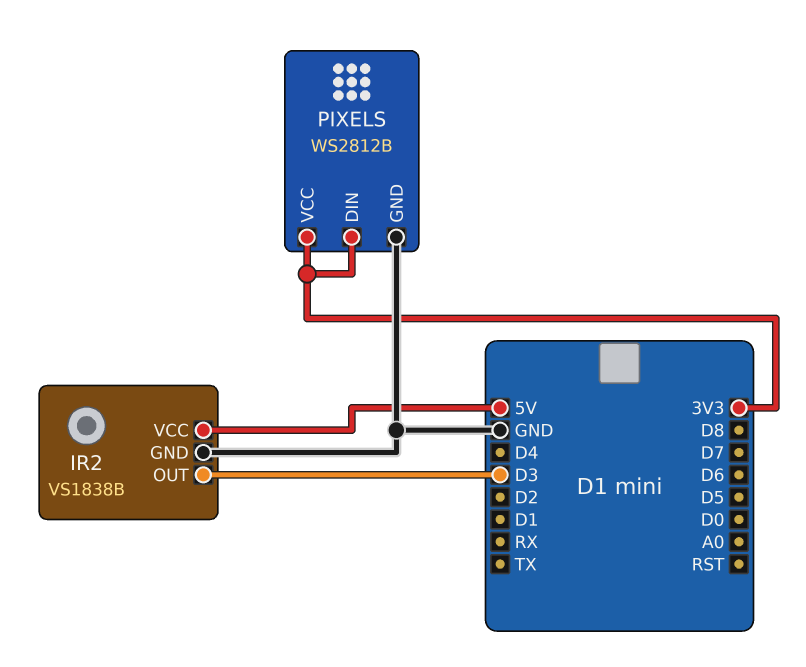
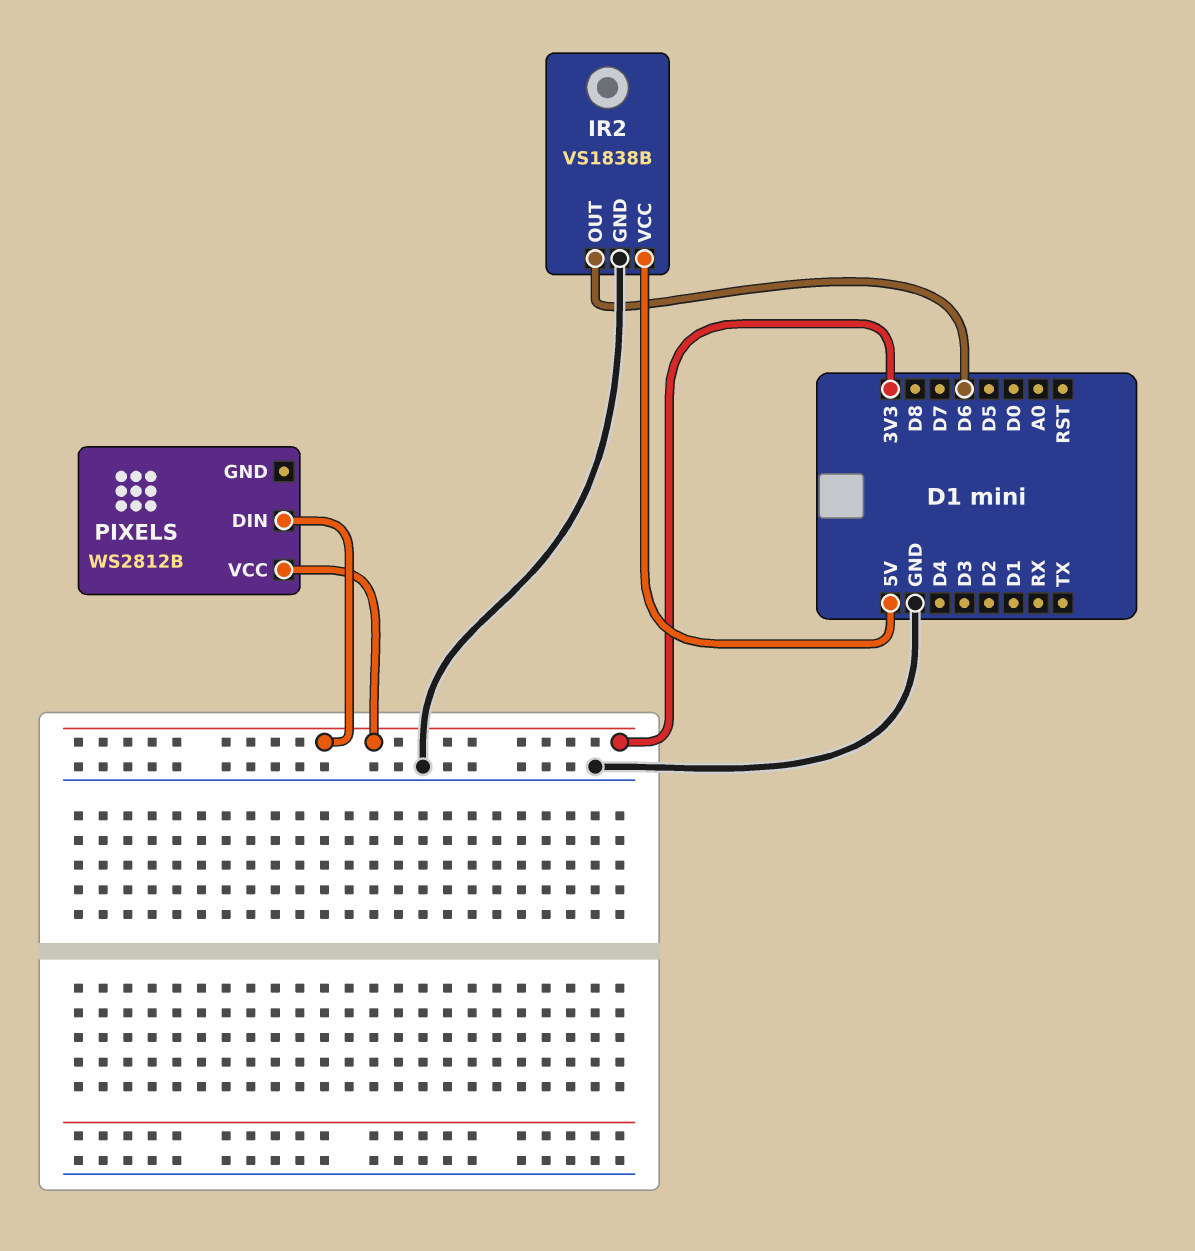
IR2 pin OUT: D3 -> D6
PIXELS pin GND: GND -> none

